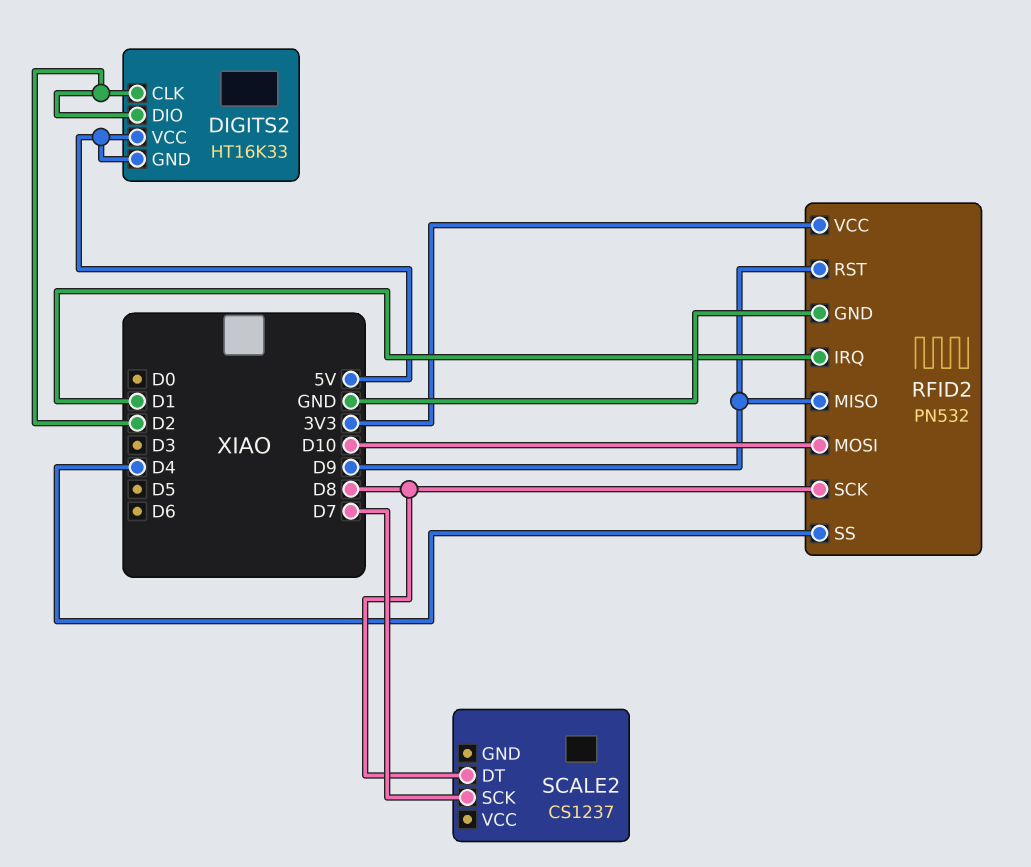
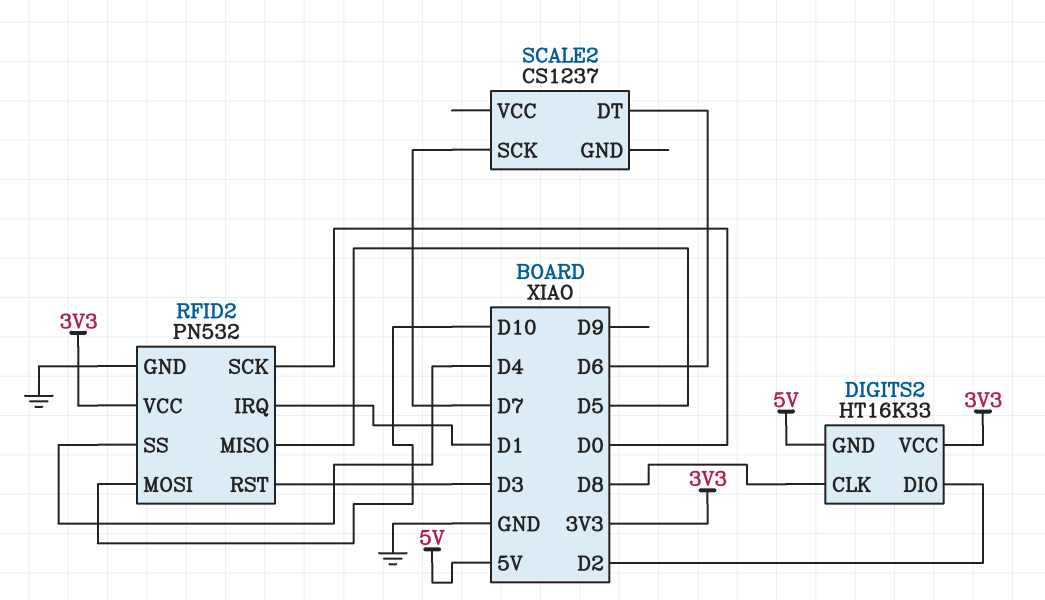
DIGITS2 pin CLK: D2 -> D8
DIGITS2 pin VCC: 5V -> 3V3
RFID2 pin MISO: D9 -> D5
RFID2 pin RST: D9 -> D3
RFID2 pin SCK: D8 -> D0
SCALE2 pin DT: D8 -> D6

